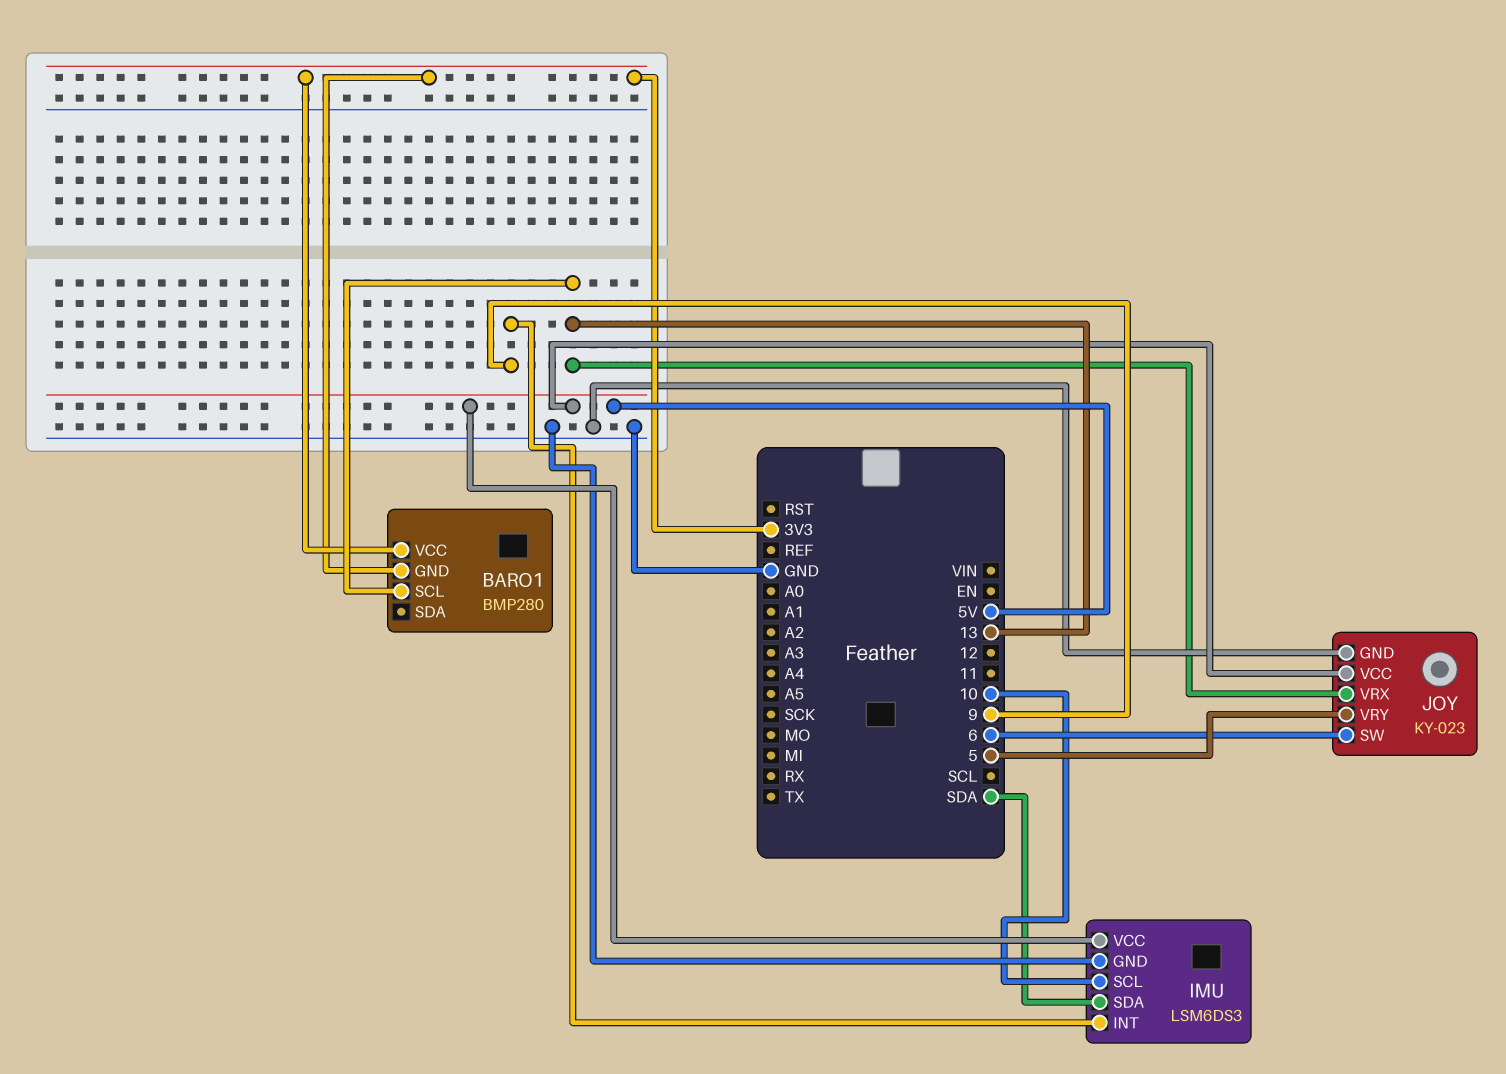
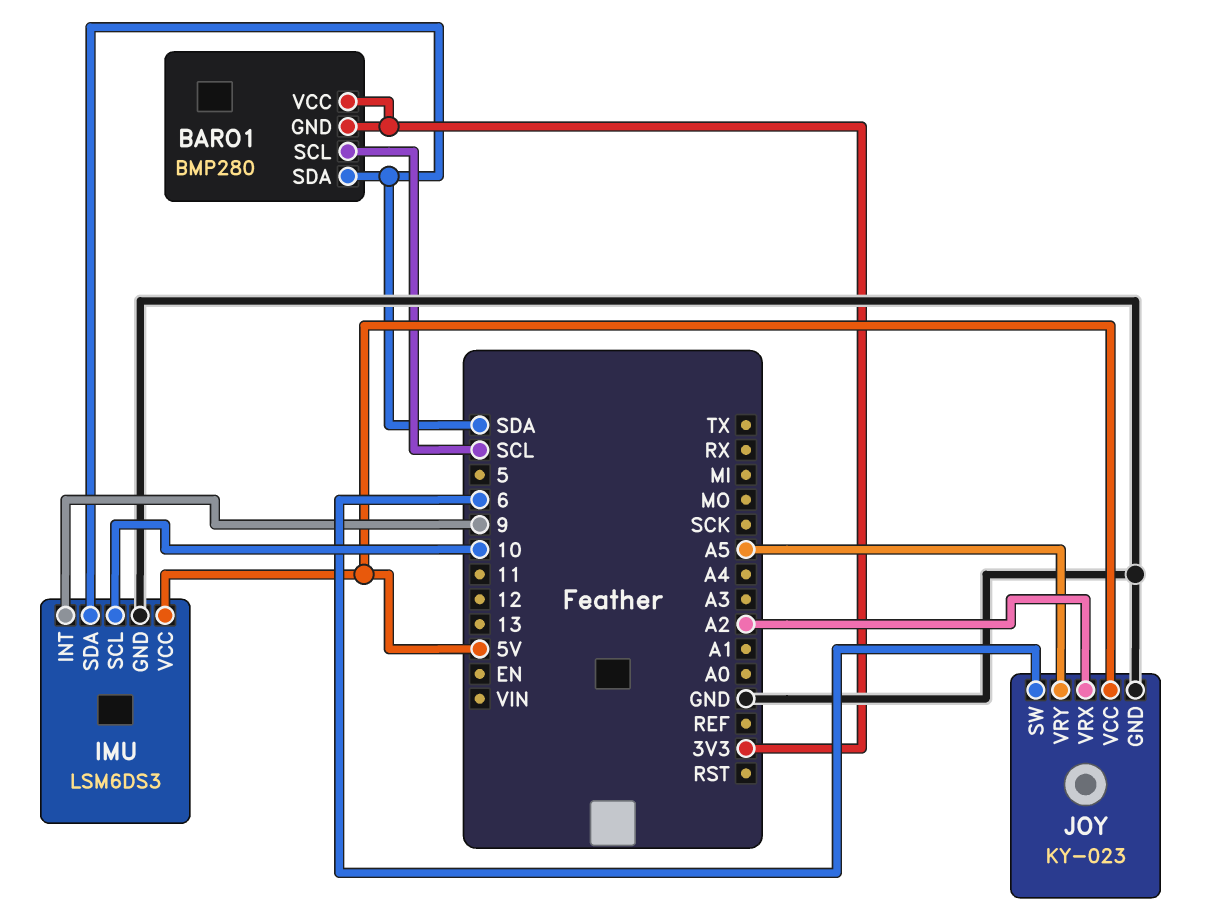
BARO1 pin SCL: 13 -> SCL
BARO1 pin SDA: none -> SDA
JOY pin VRX: 13 -> A2
JOY pin VRY: 5 -> A5

